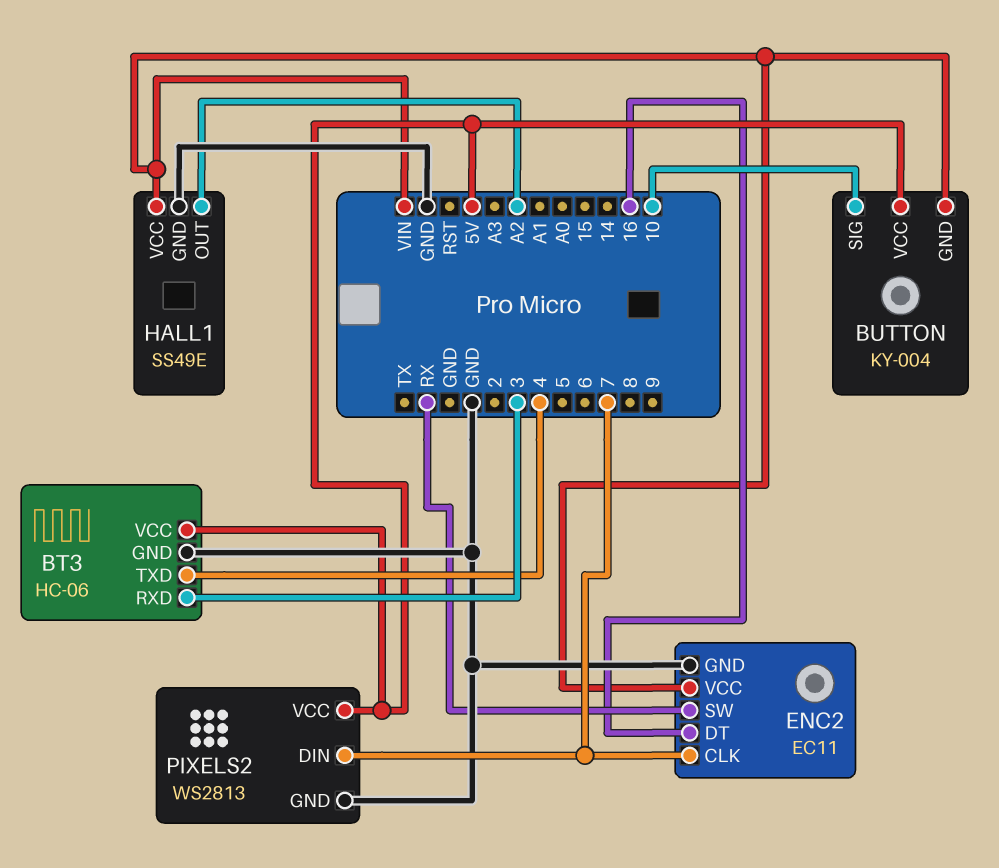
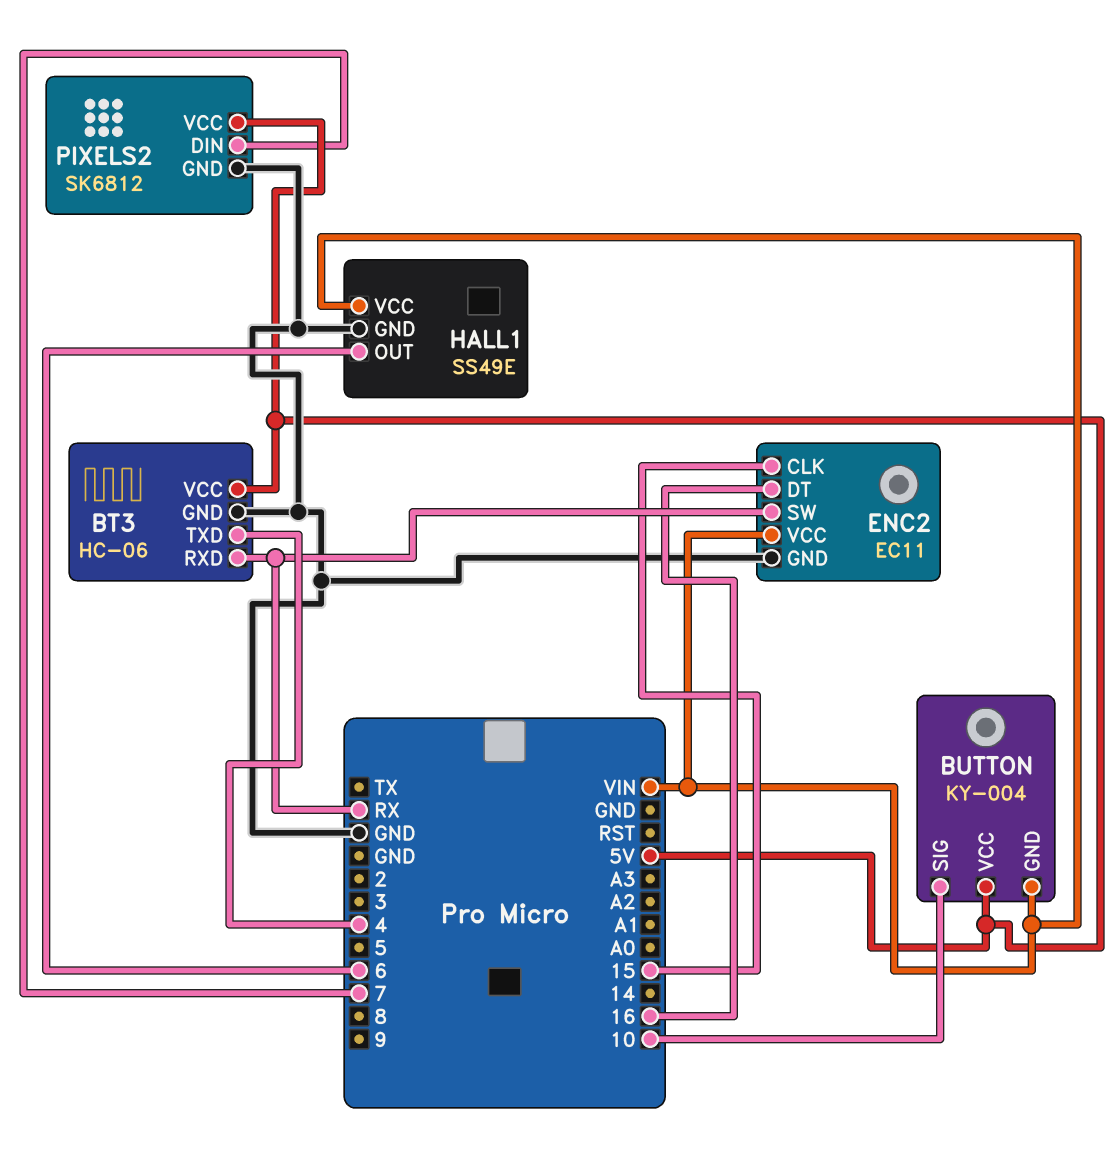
BT3 pin RXD: 3 -> RX
ENC2 pin CLK: 7 -> 15
HALL1 pin OUT: A2 -> 6
PIXELS2: WS2813 -> SK6812

